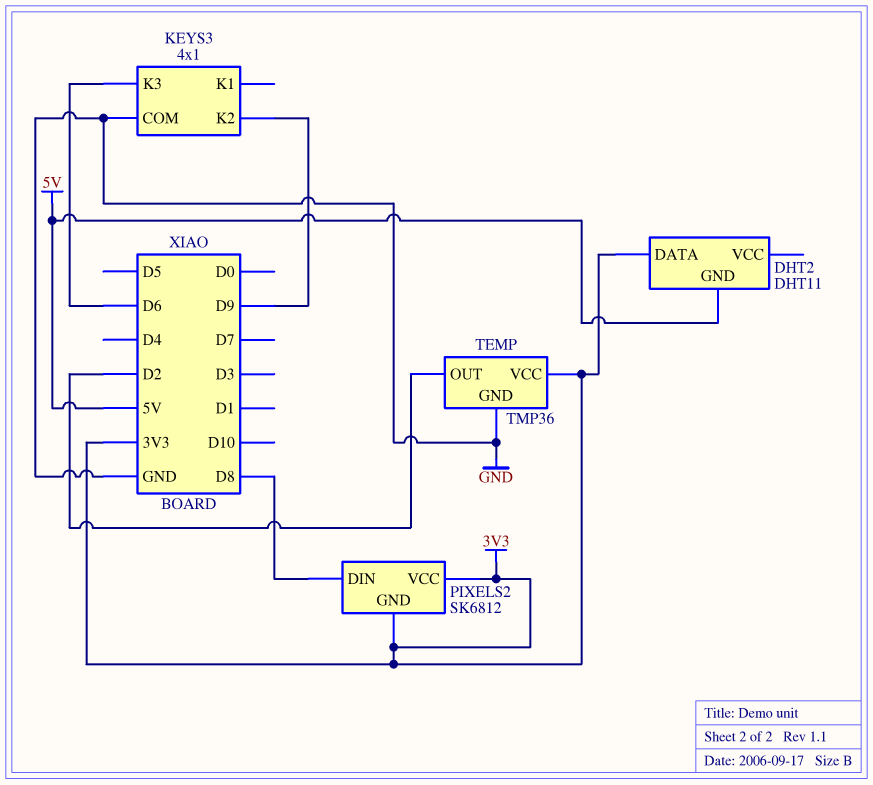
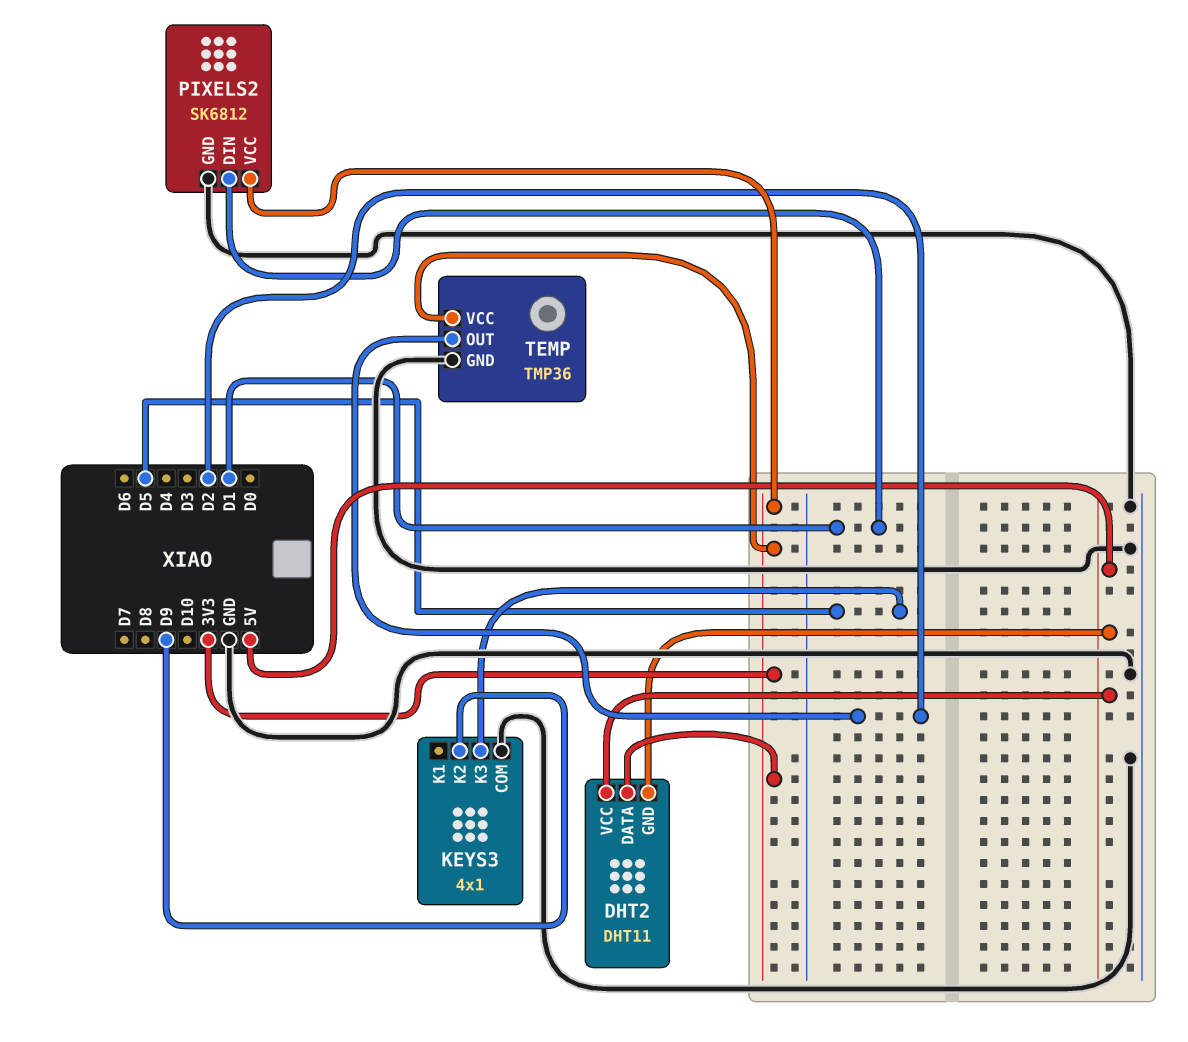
DHT2 pin VCC: none -> 5V
KEYS3 pin K3: D6 -> D5
PIXELS2 pin DIN: D8 -> D1
PIXELS2 pin GND: 3V3 -> GND

